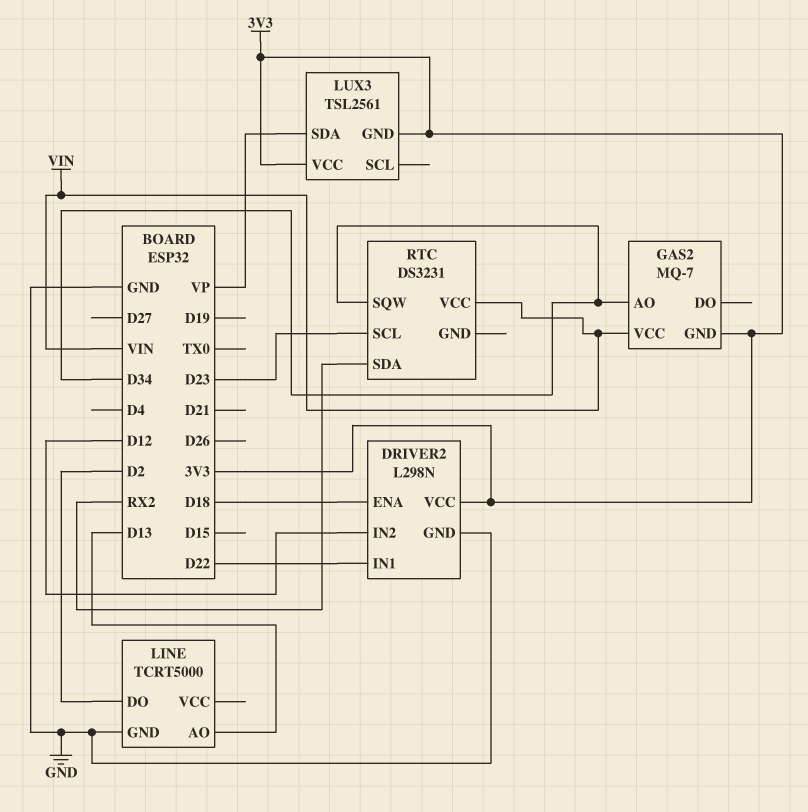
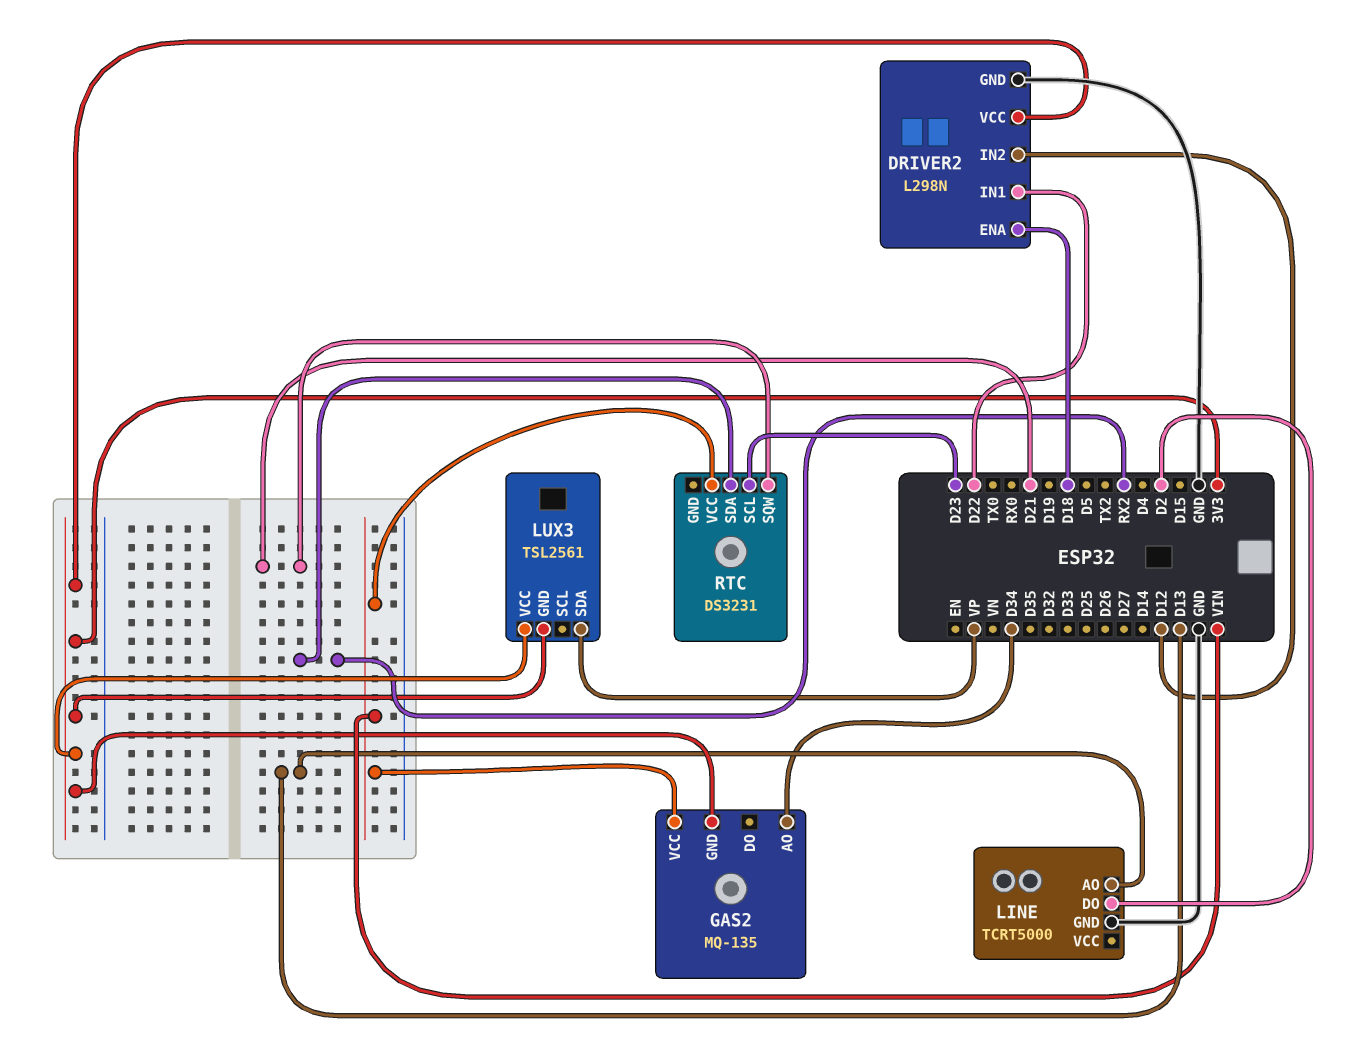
GAS2: MQ-7 -> MQ-135
RTC pin SQW: D34 -> D21

